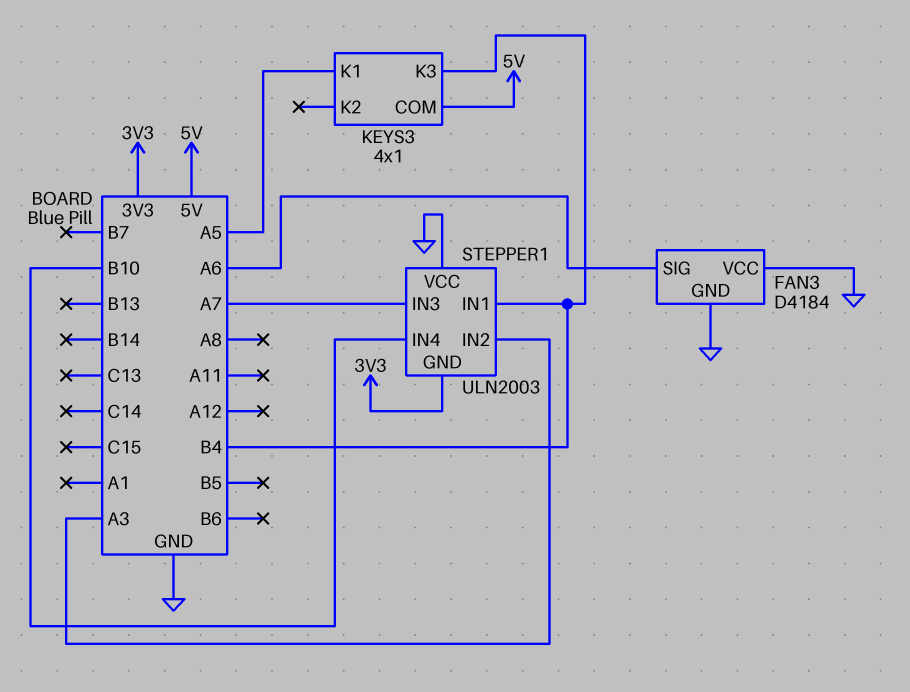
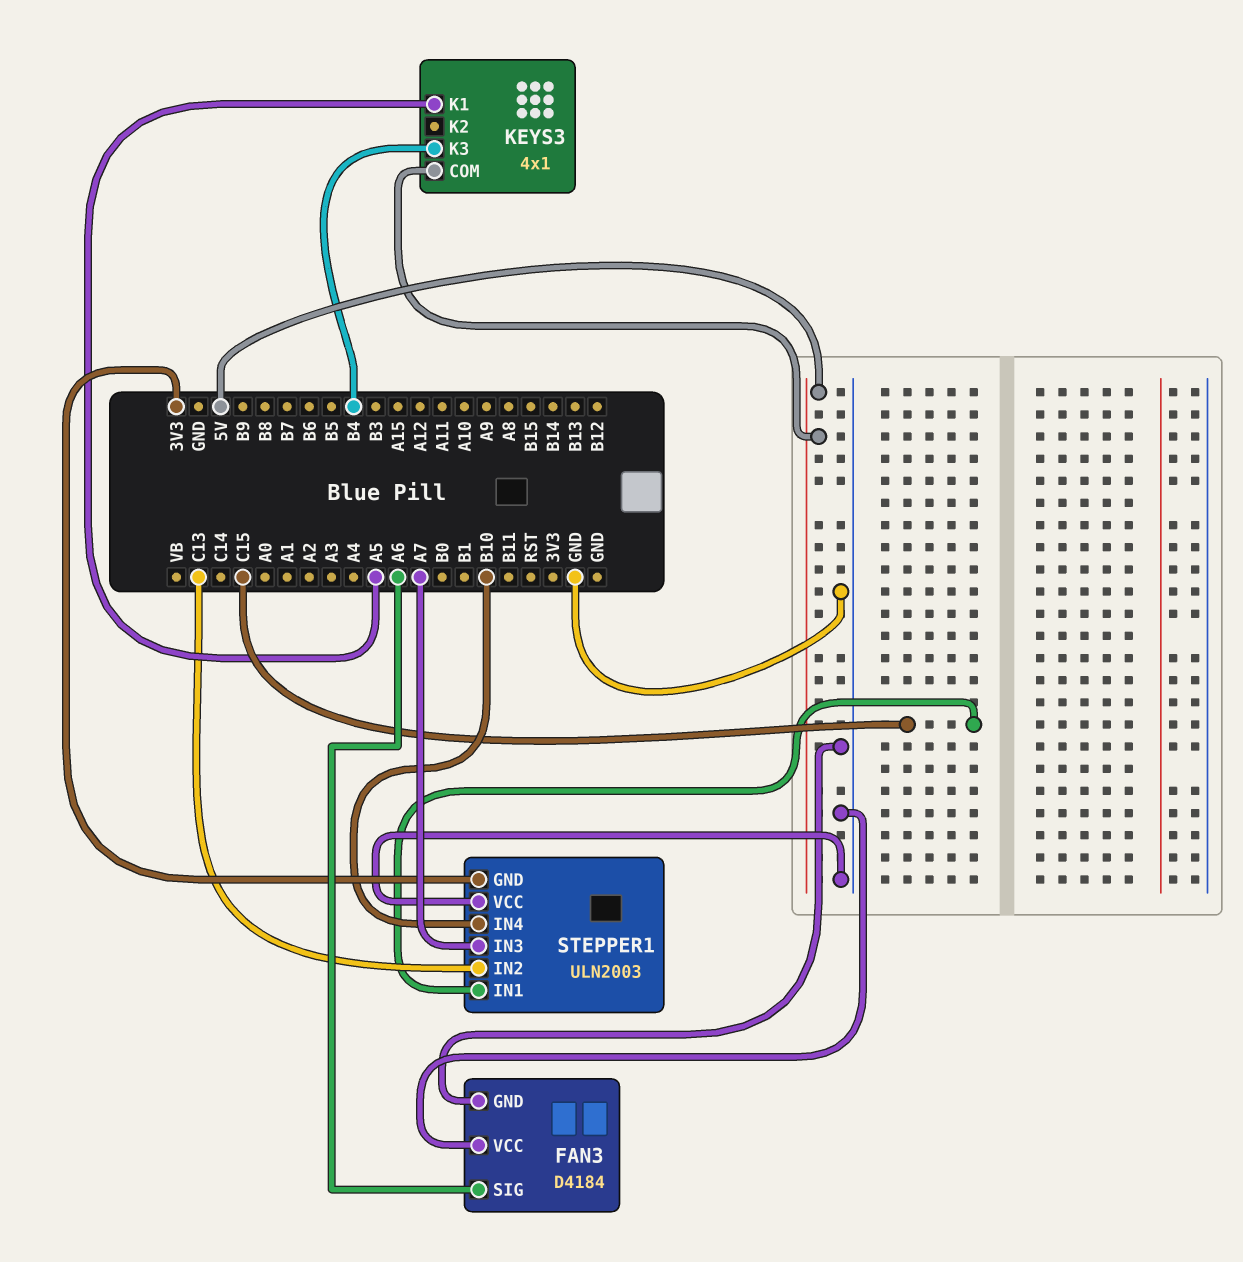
STEPPER1 pin IN1: B4 -> C15
STEPPER1 pin IN2: A3 -> C13

